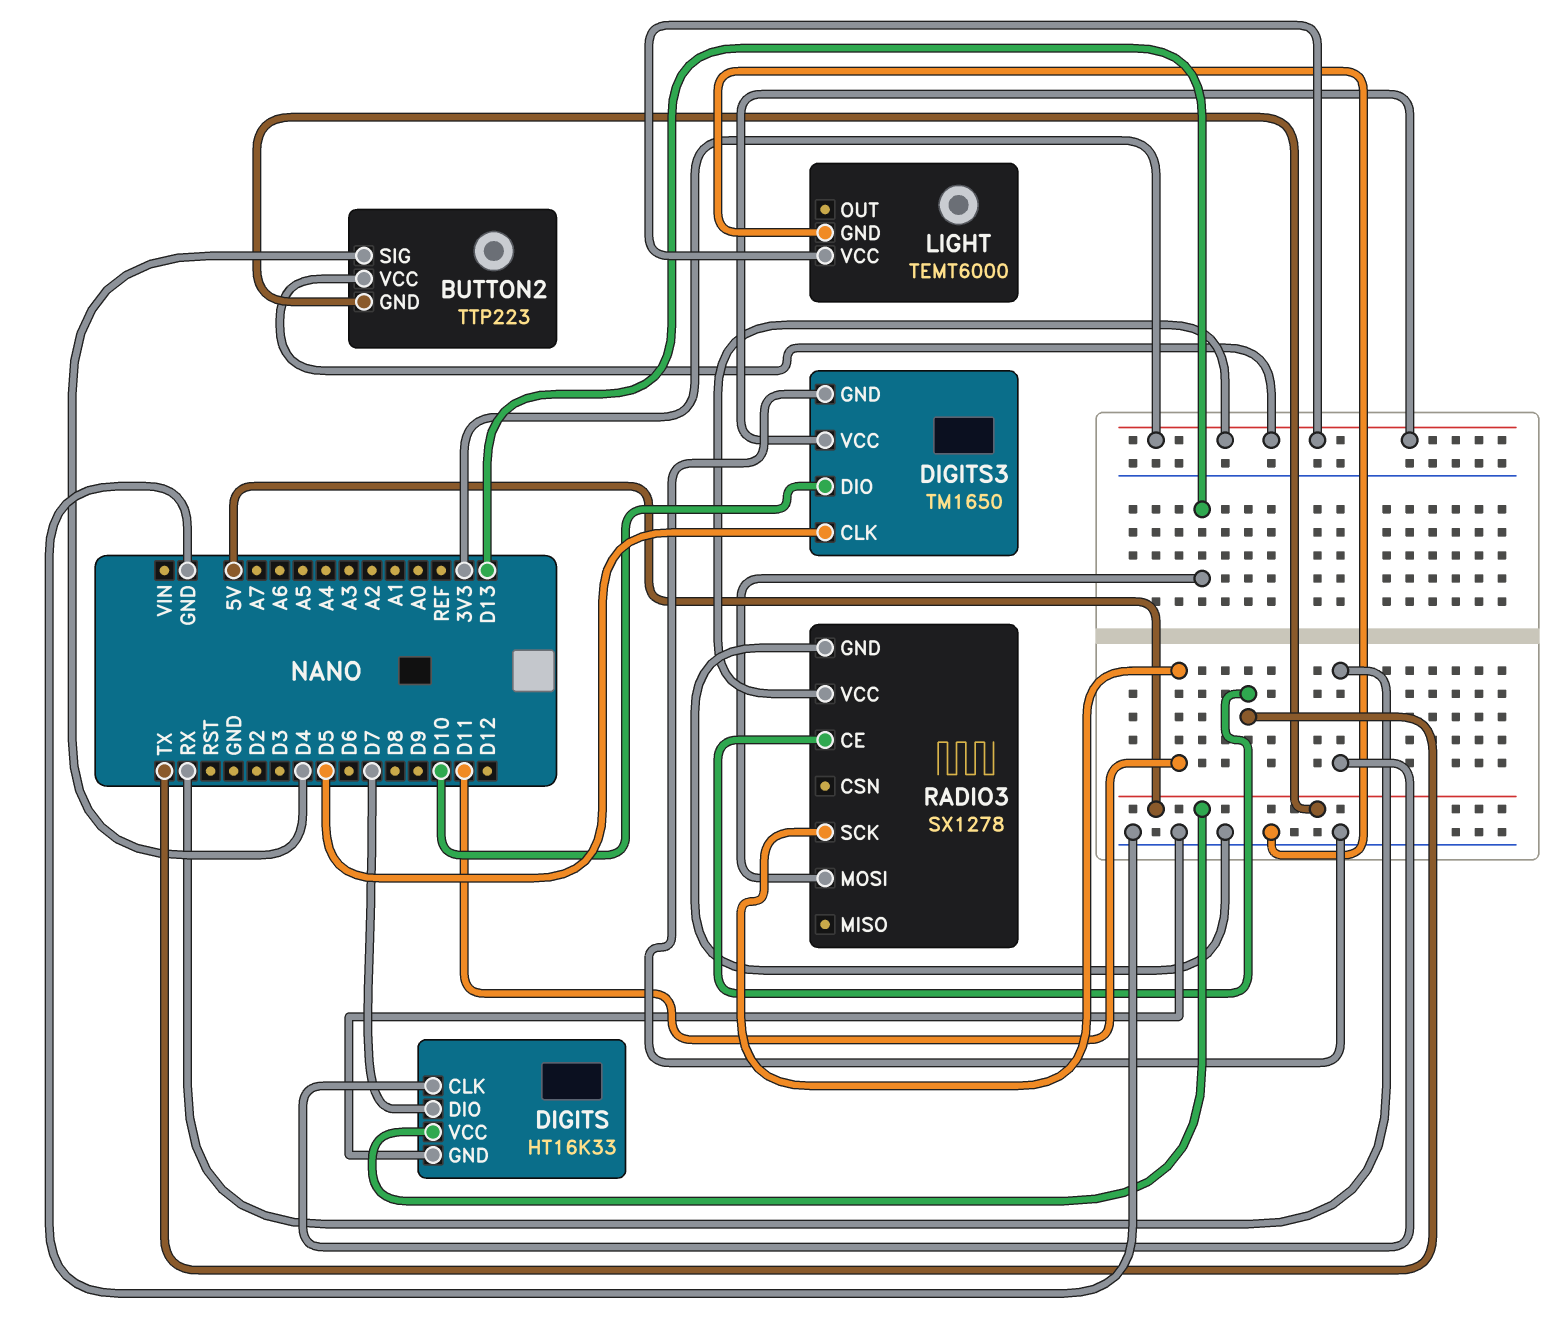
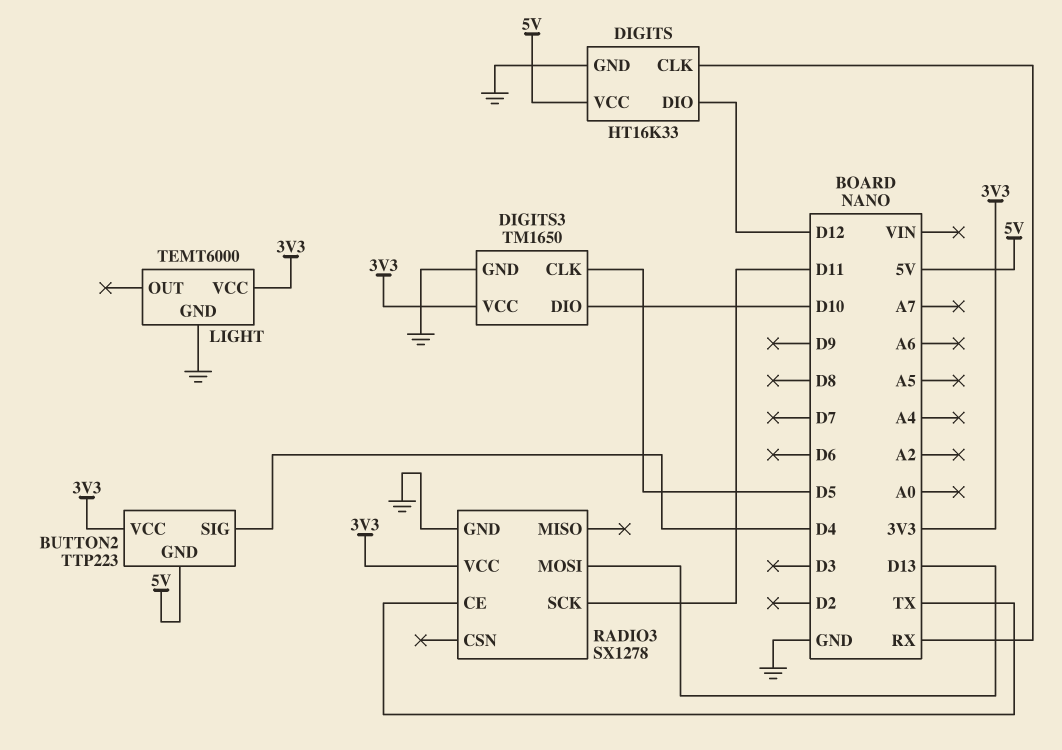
DIGITS pin DIO: D7 -> D12

